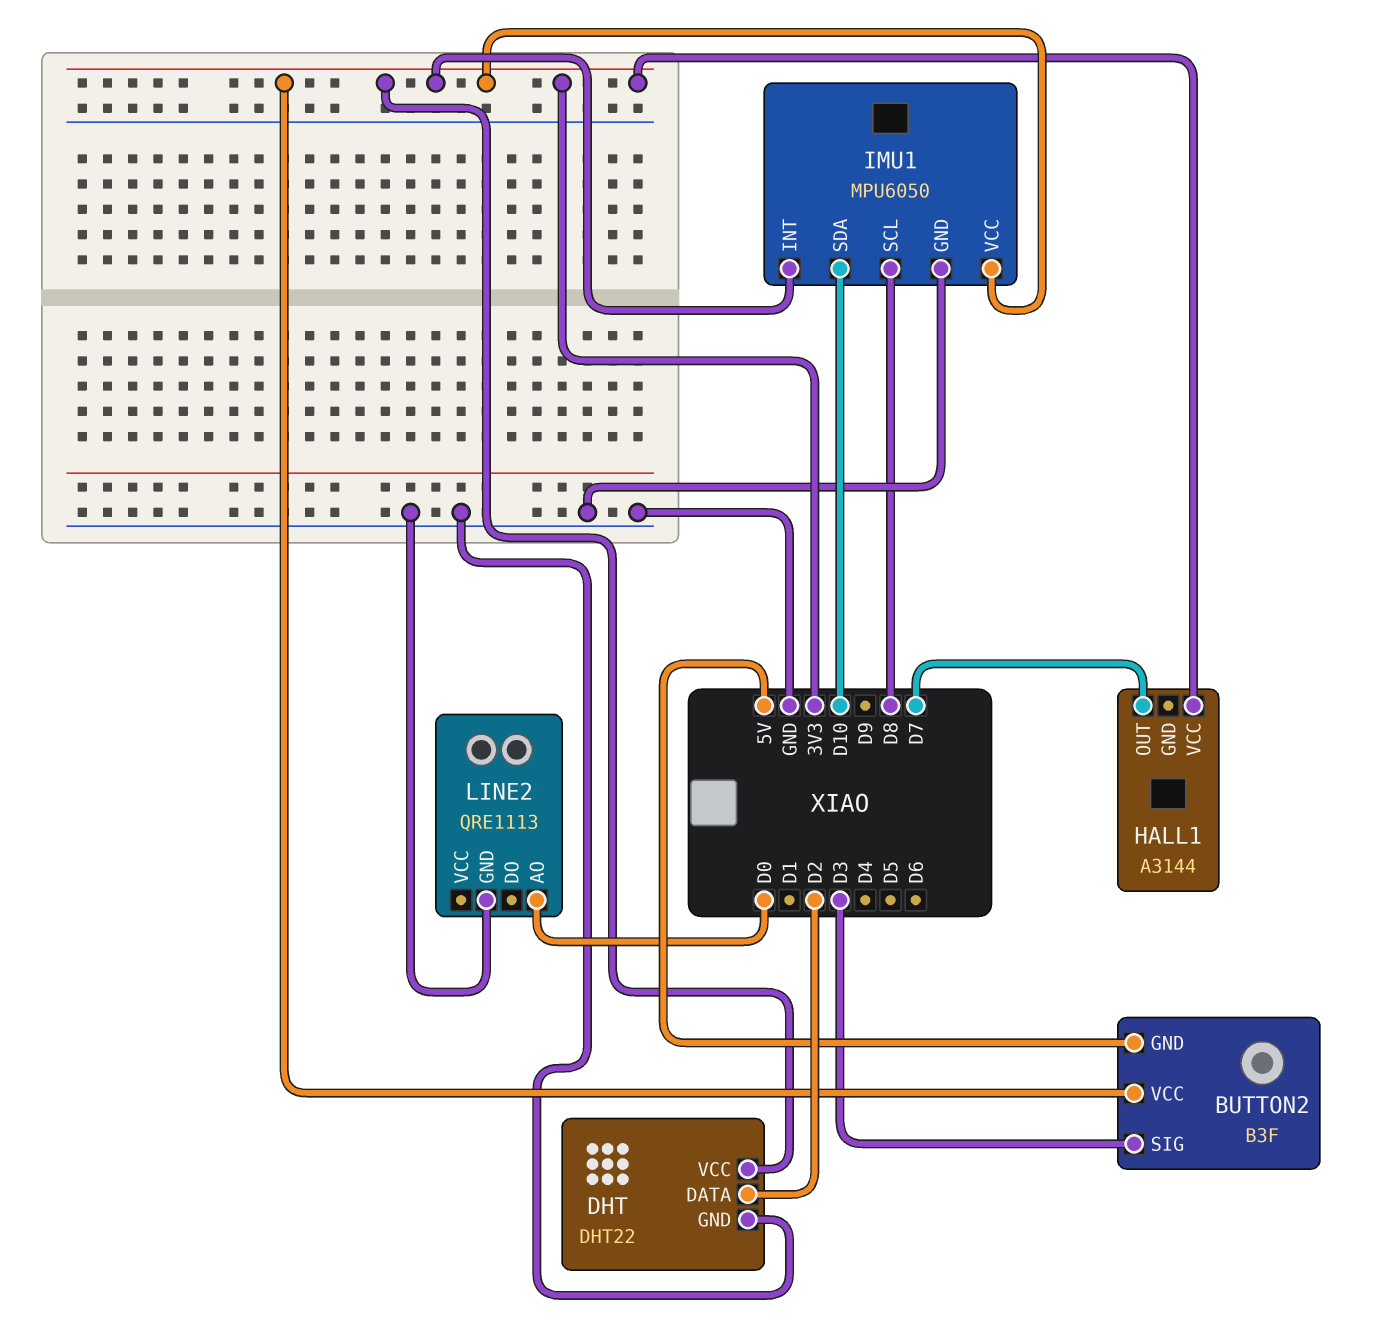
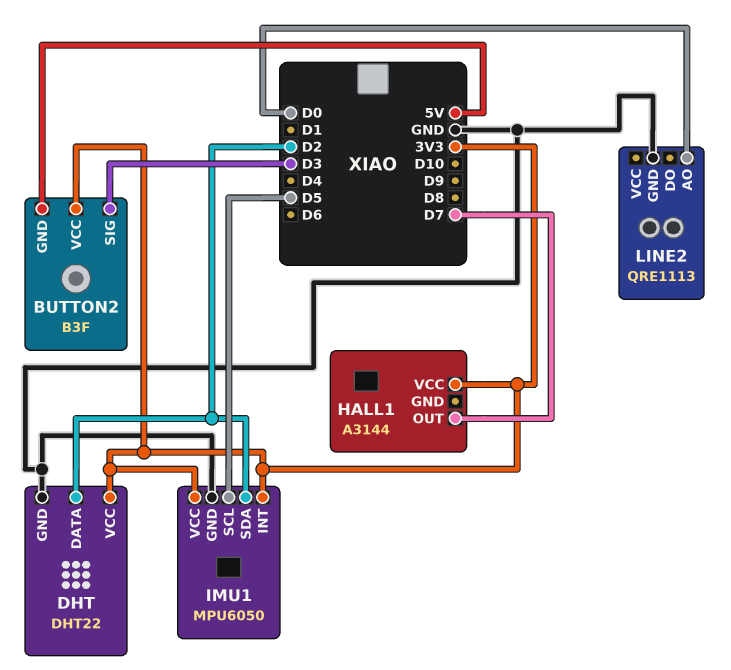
IMU1 pin SCL: D8 -> D5
IMU1 pin SDA: D10 -> D2

